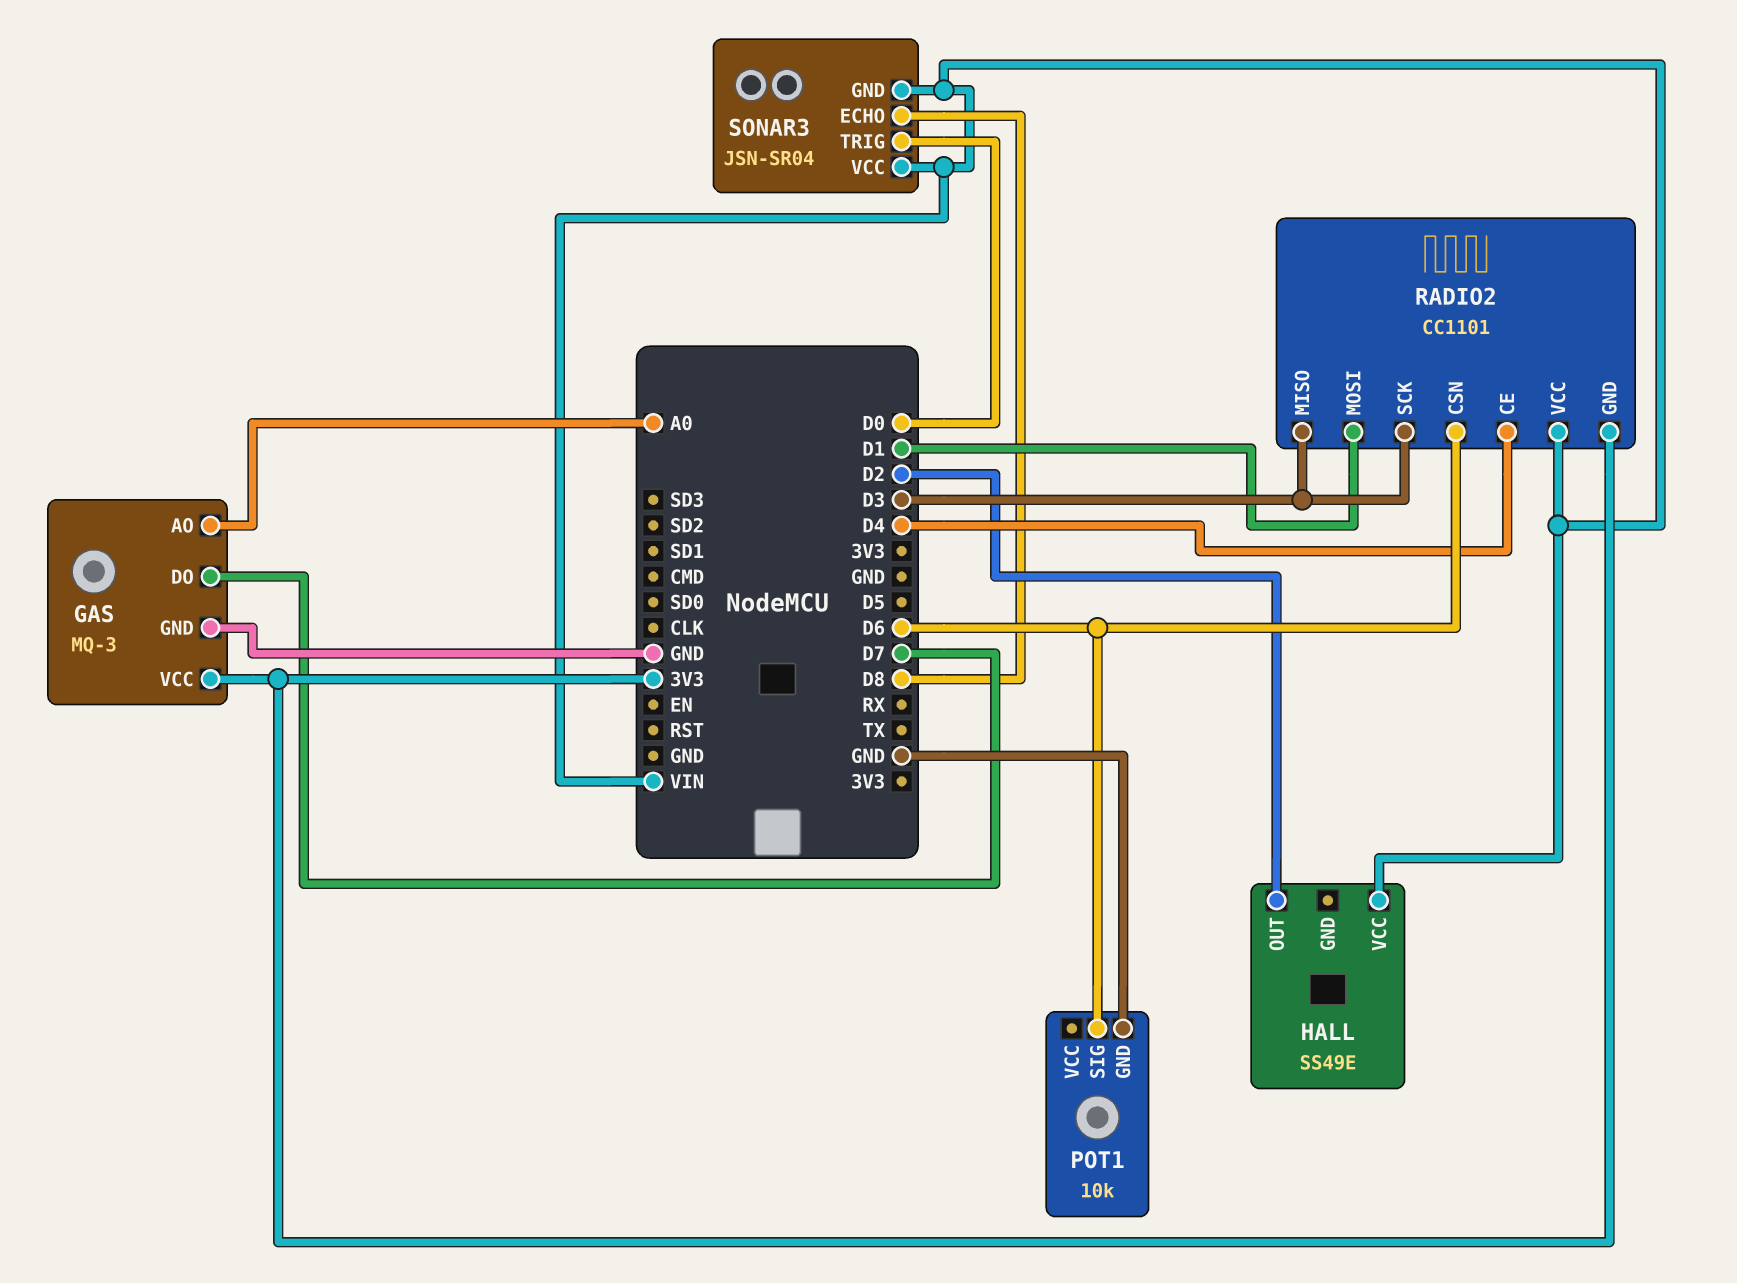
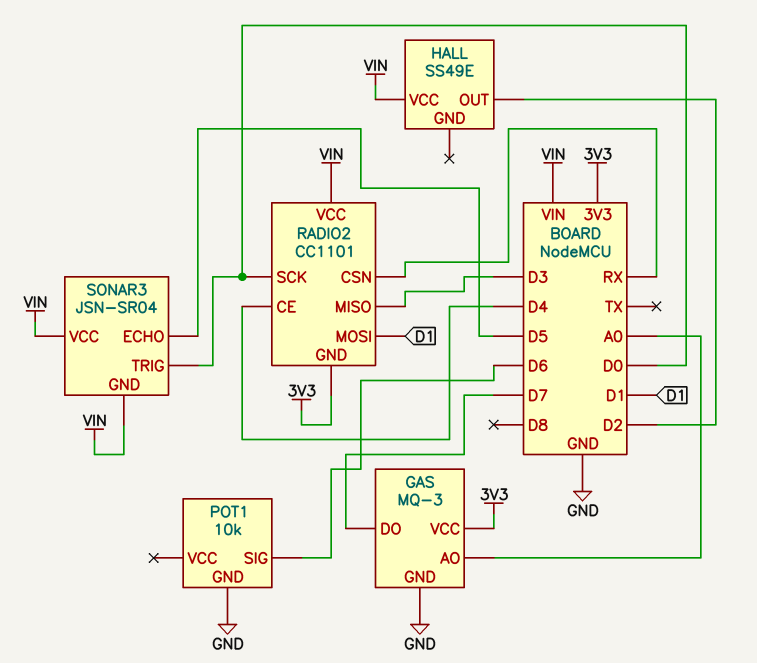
RADIO2 pin CSN: D6 -> RX
RADIO2 pin SCK: D3 -> D0
SONAR3 pin ECHO: D8 -> D5

